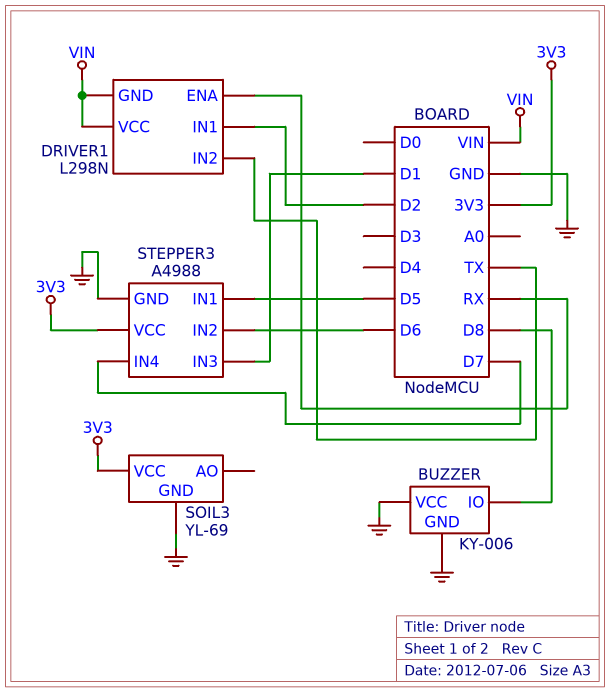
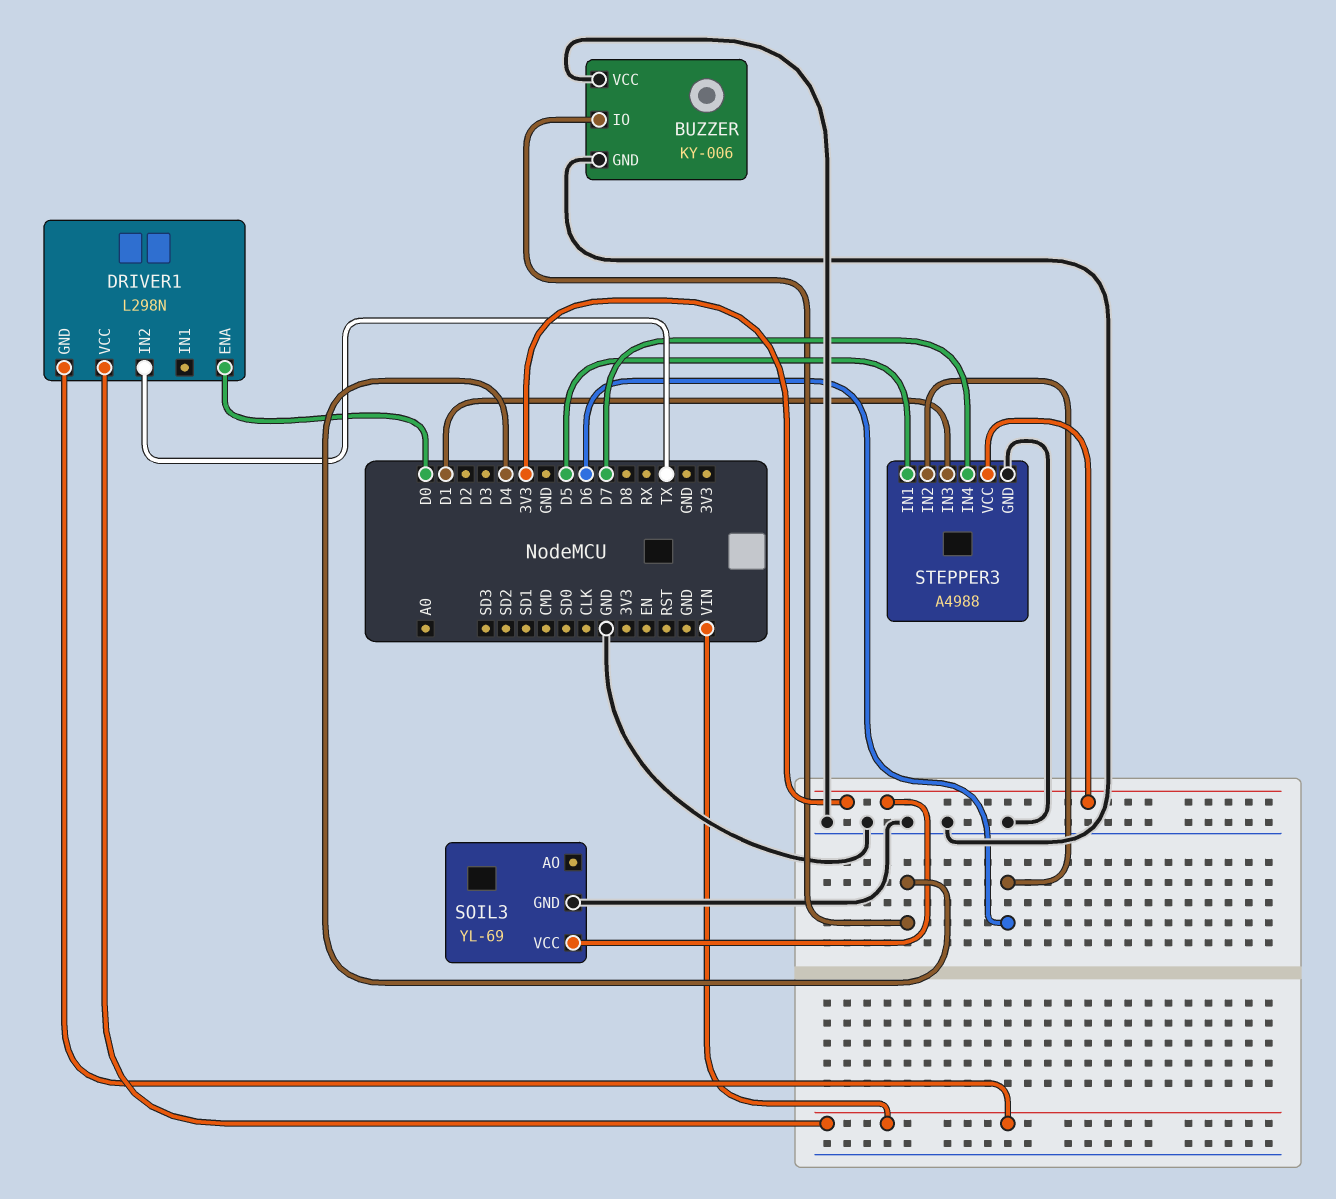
BUZZER pin IO: D8 -> D4
DRIVER1 pin ENA: RX -> D0
DRIVER1 pin IN1: D2 -> none

